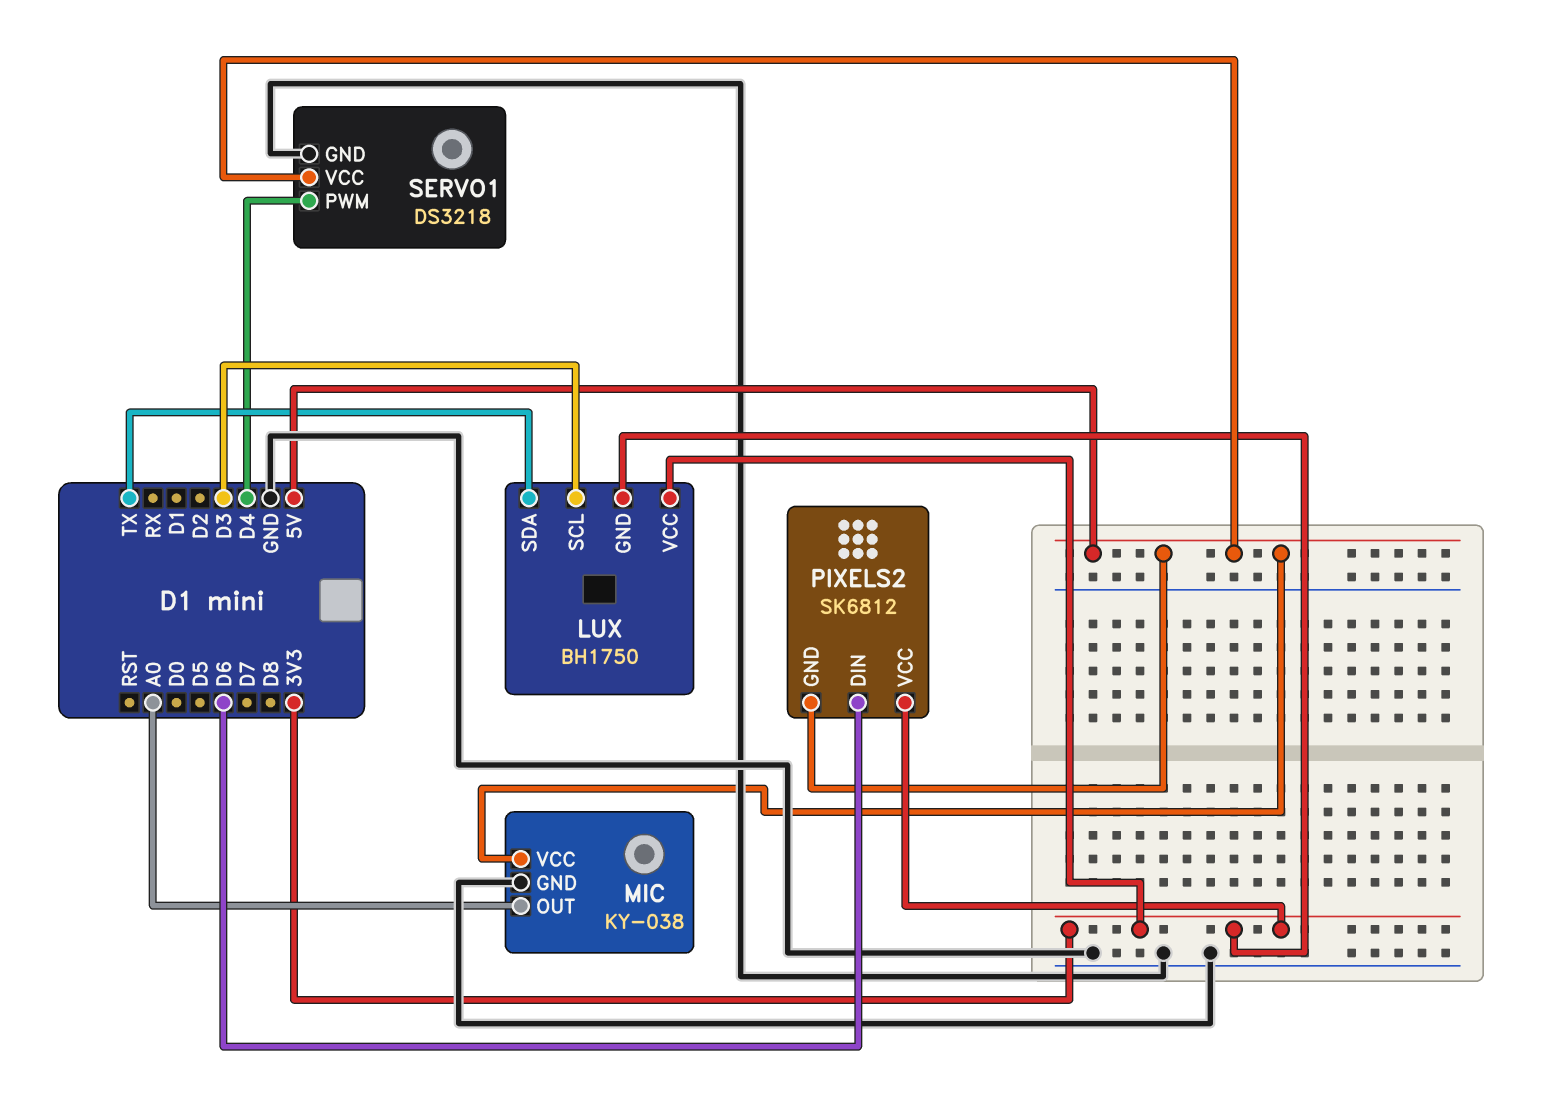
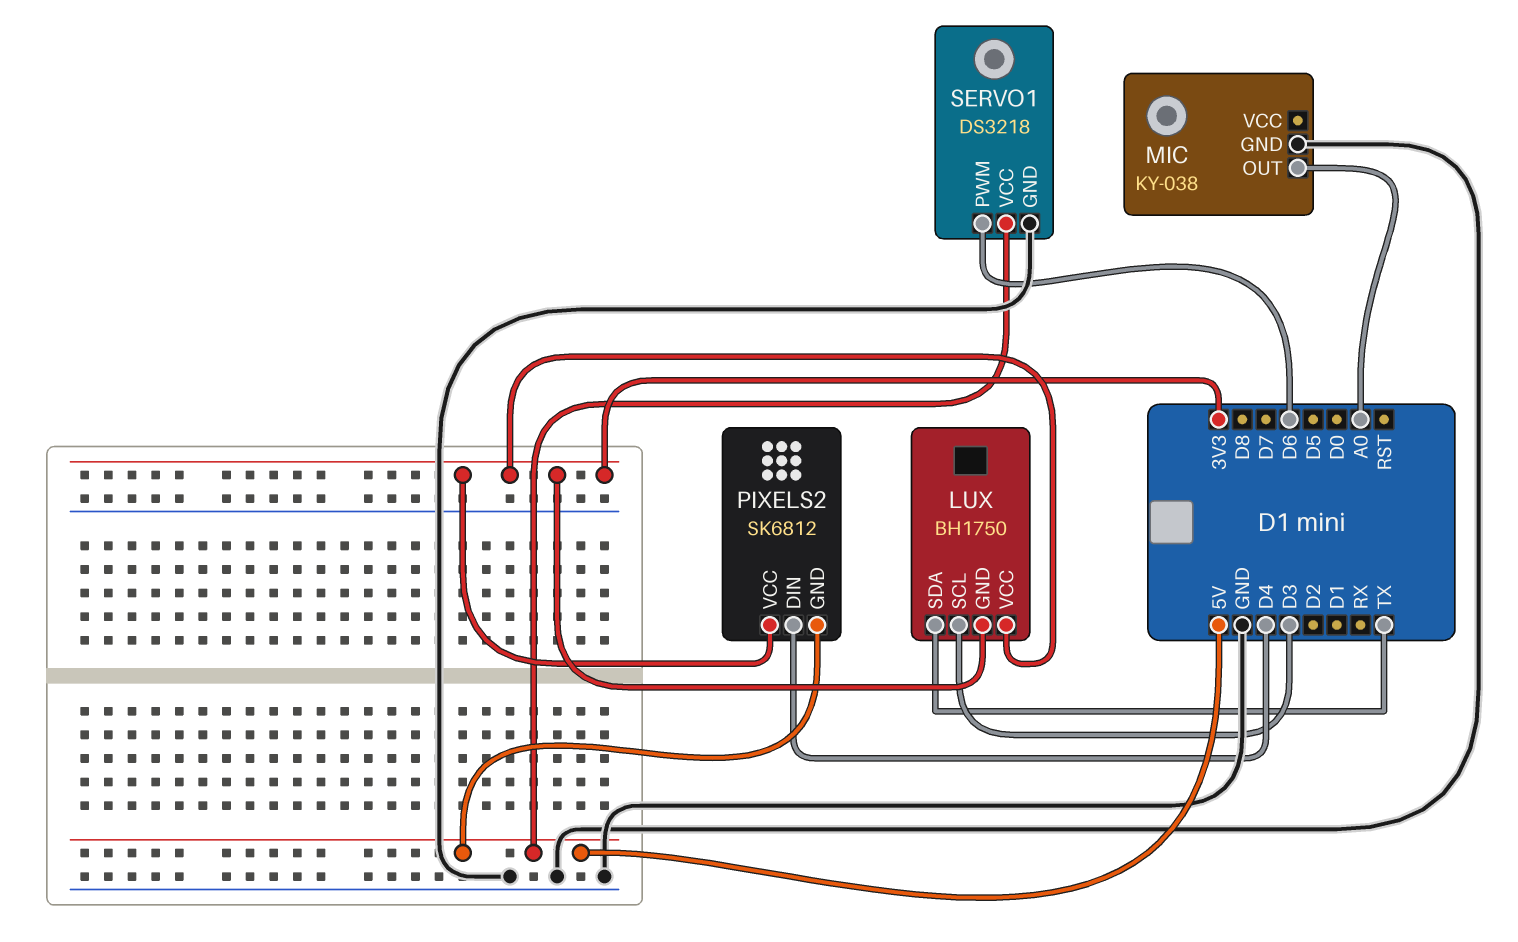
MIC pin VCC: 5V -> none
PIXELS2 pin DIN: D6 -> D4
SERVO1 pin PWM: D4 -> D6

